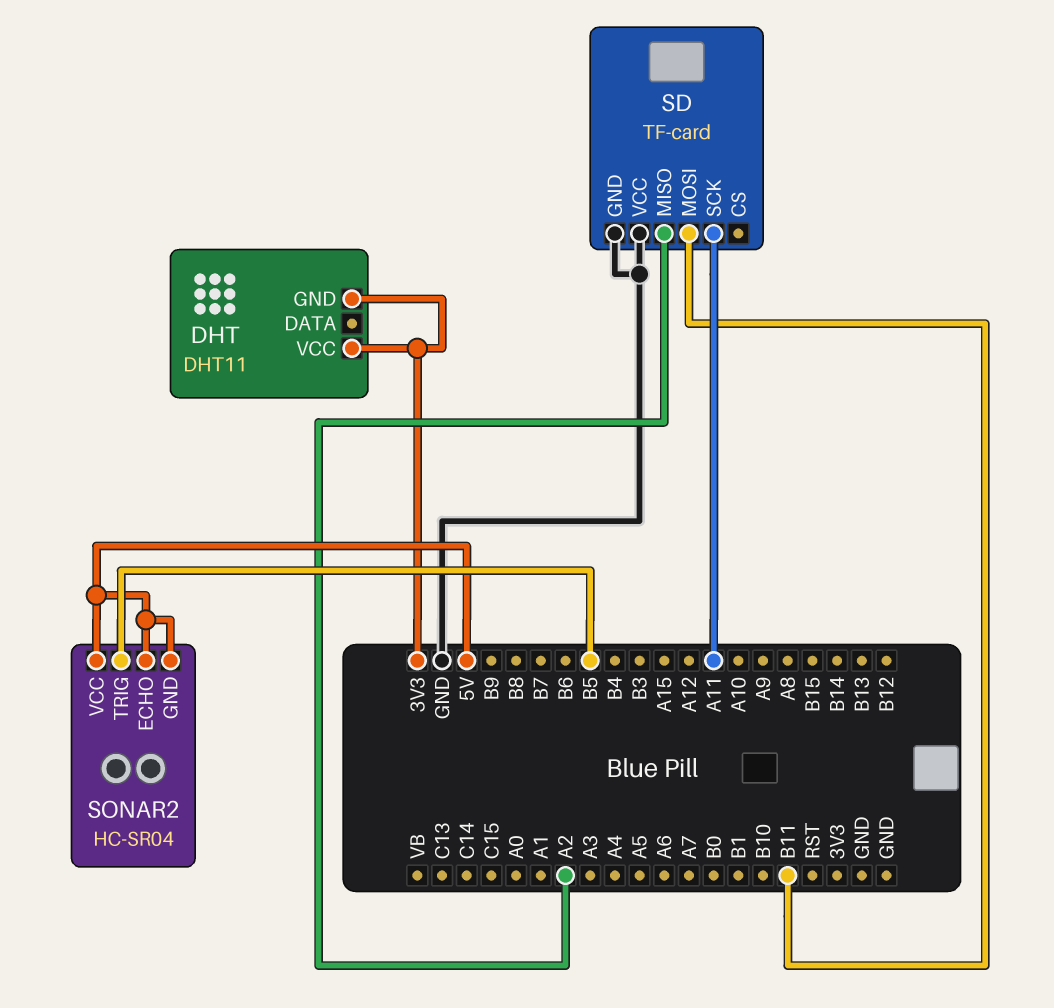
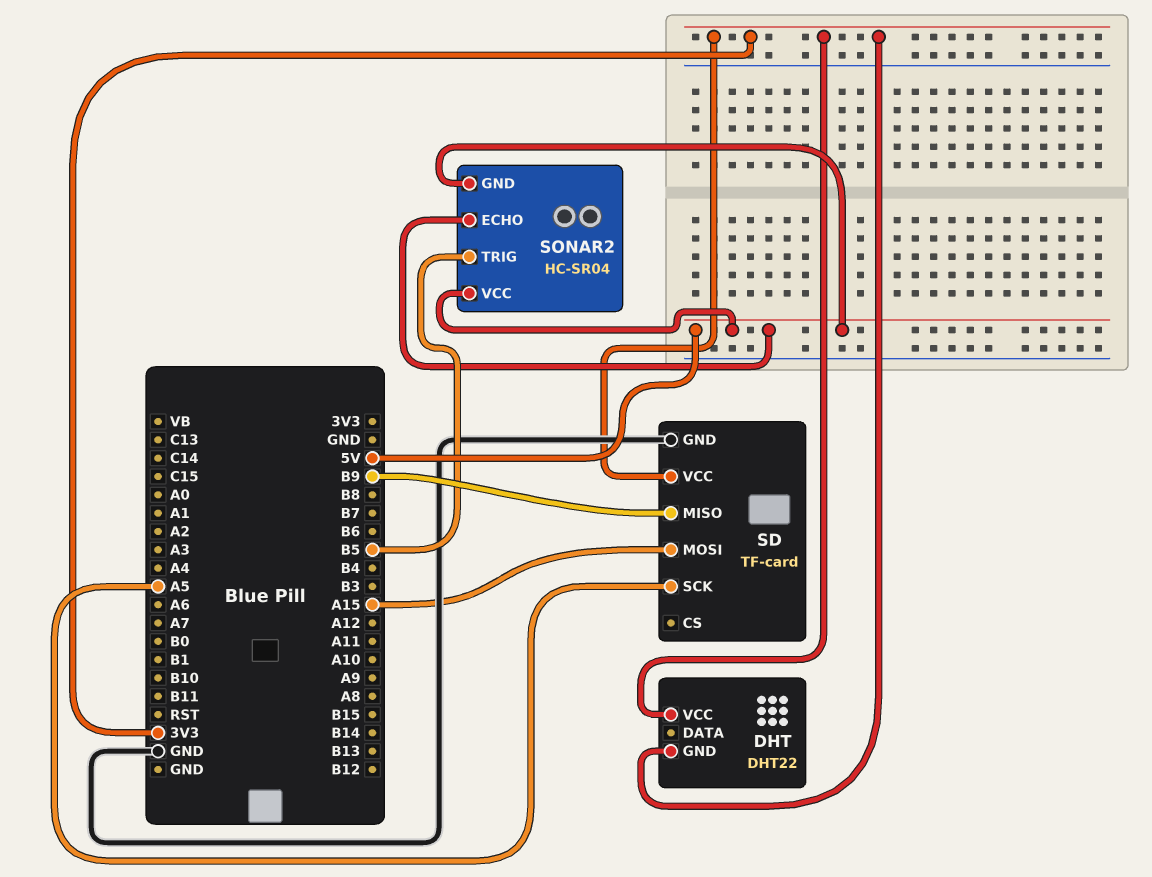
DHT: DHT11 -> DHT22
SD pin MISO: A2 -> B9
SD pin MOSI: B11 -> A15
SD pin SCK: A11 -> A5
SD pin VCC: GND -> 3V3

